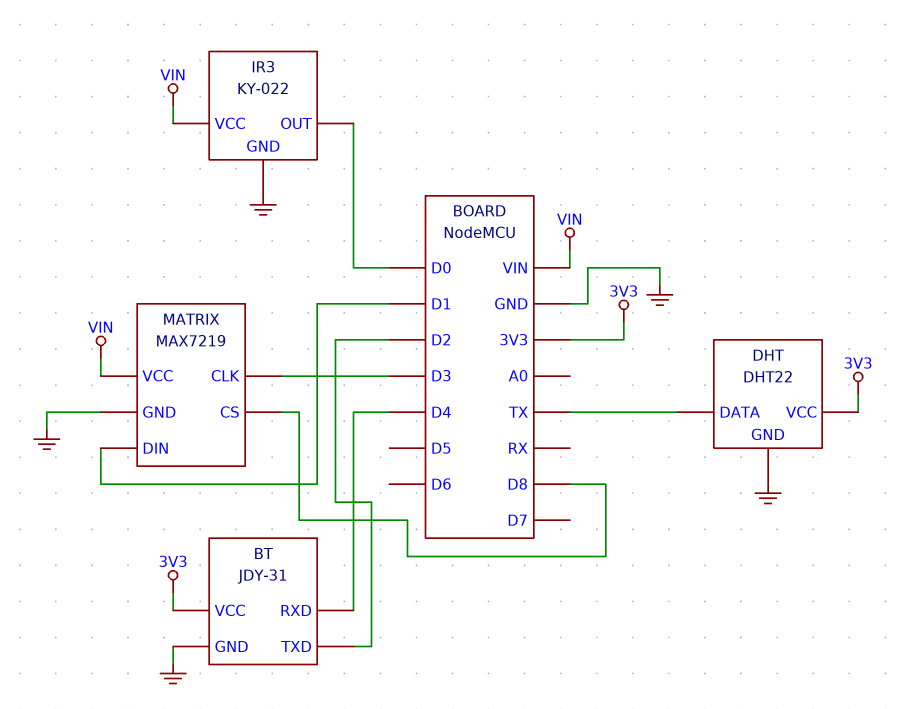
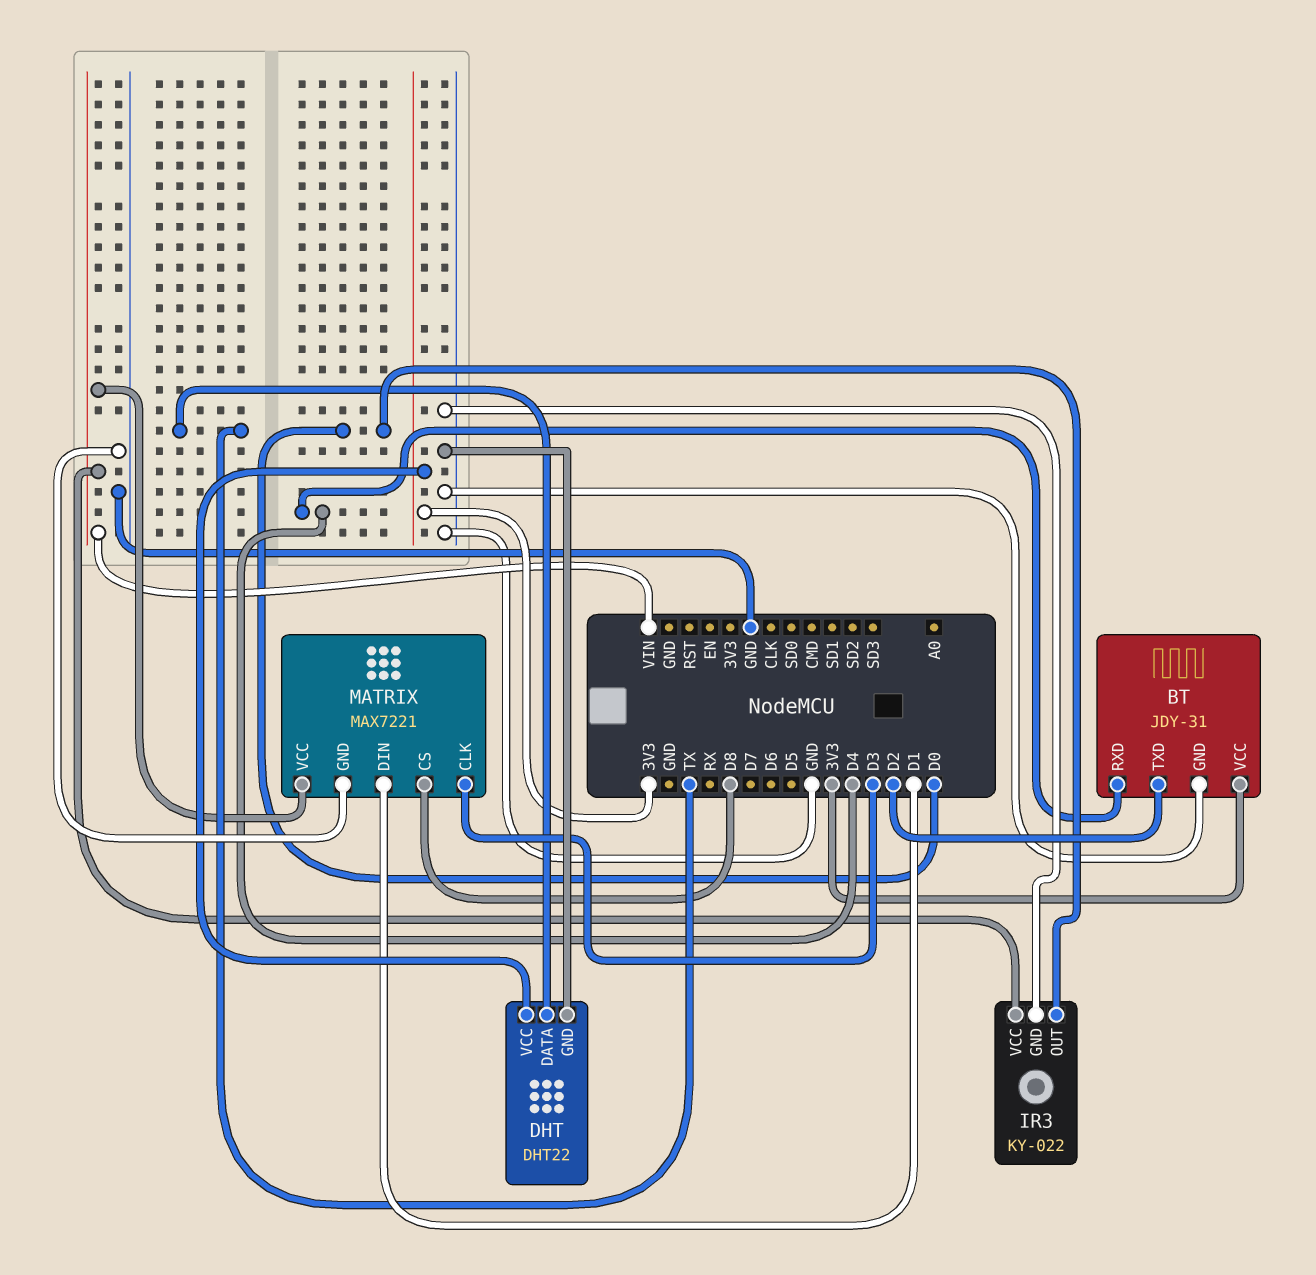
MATRIX: MAX7219 -> MAX7221

